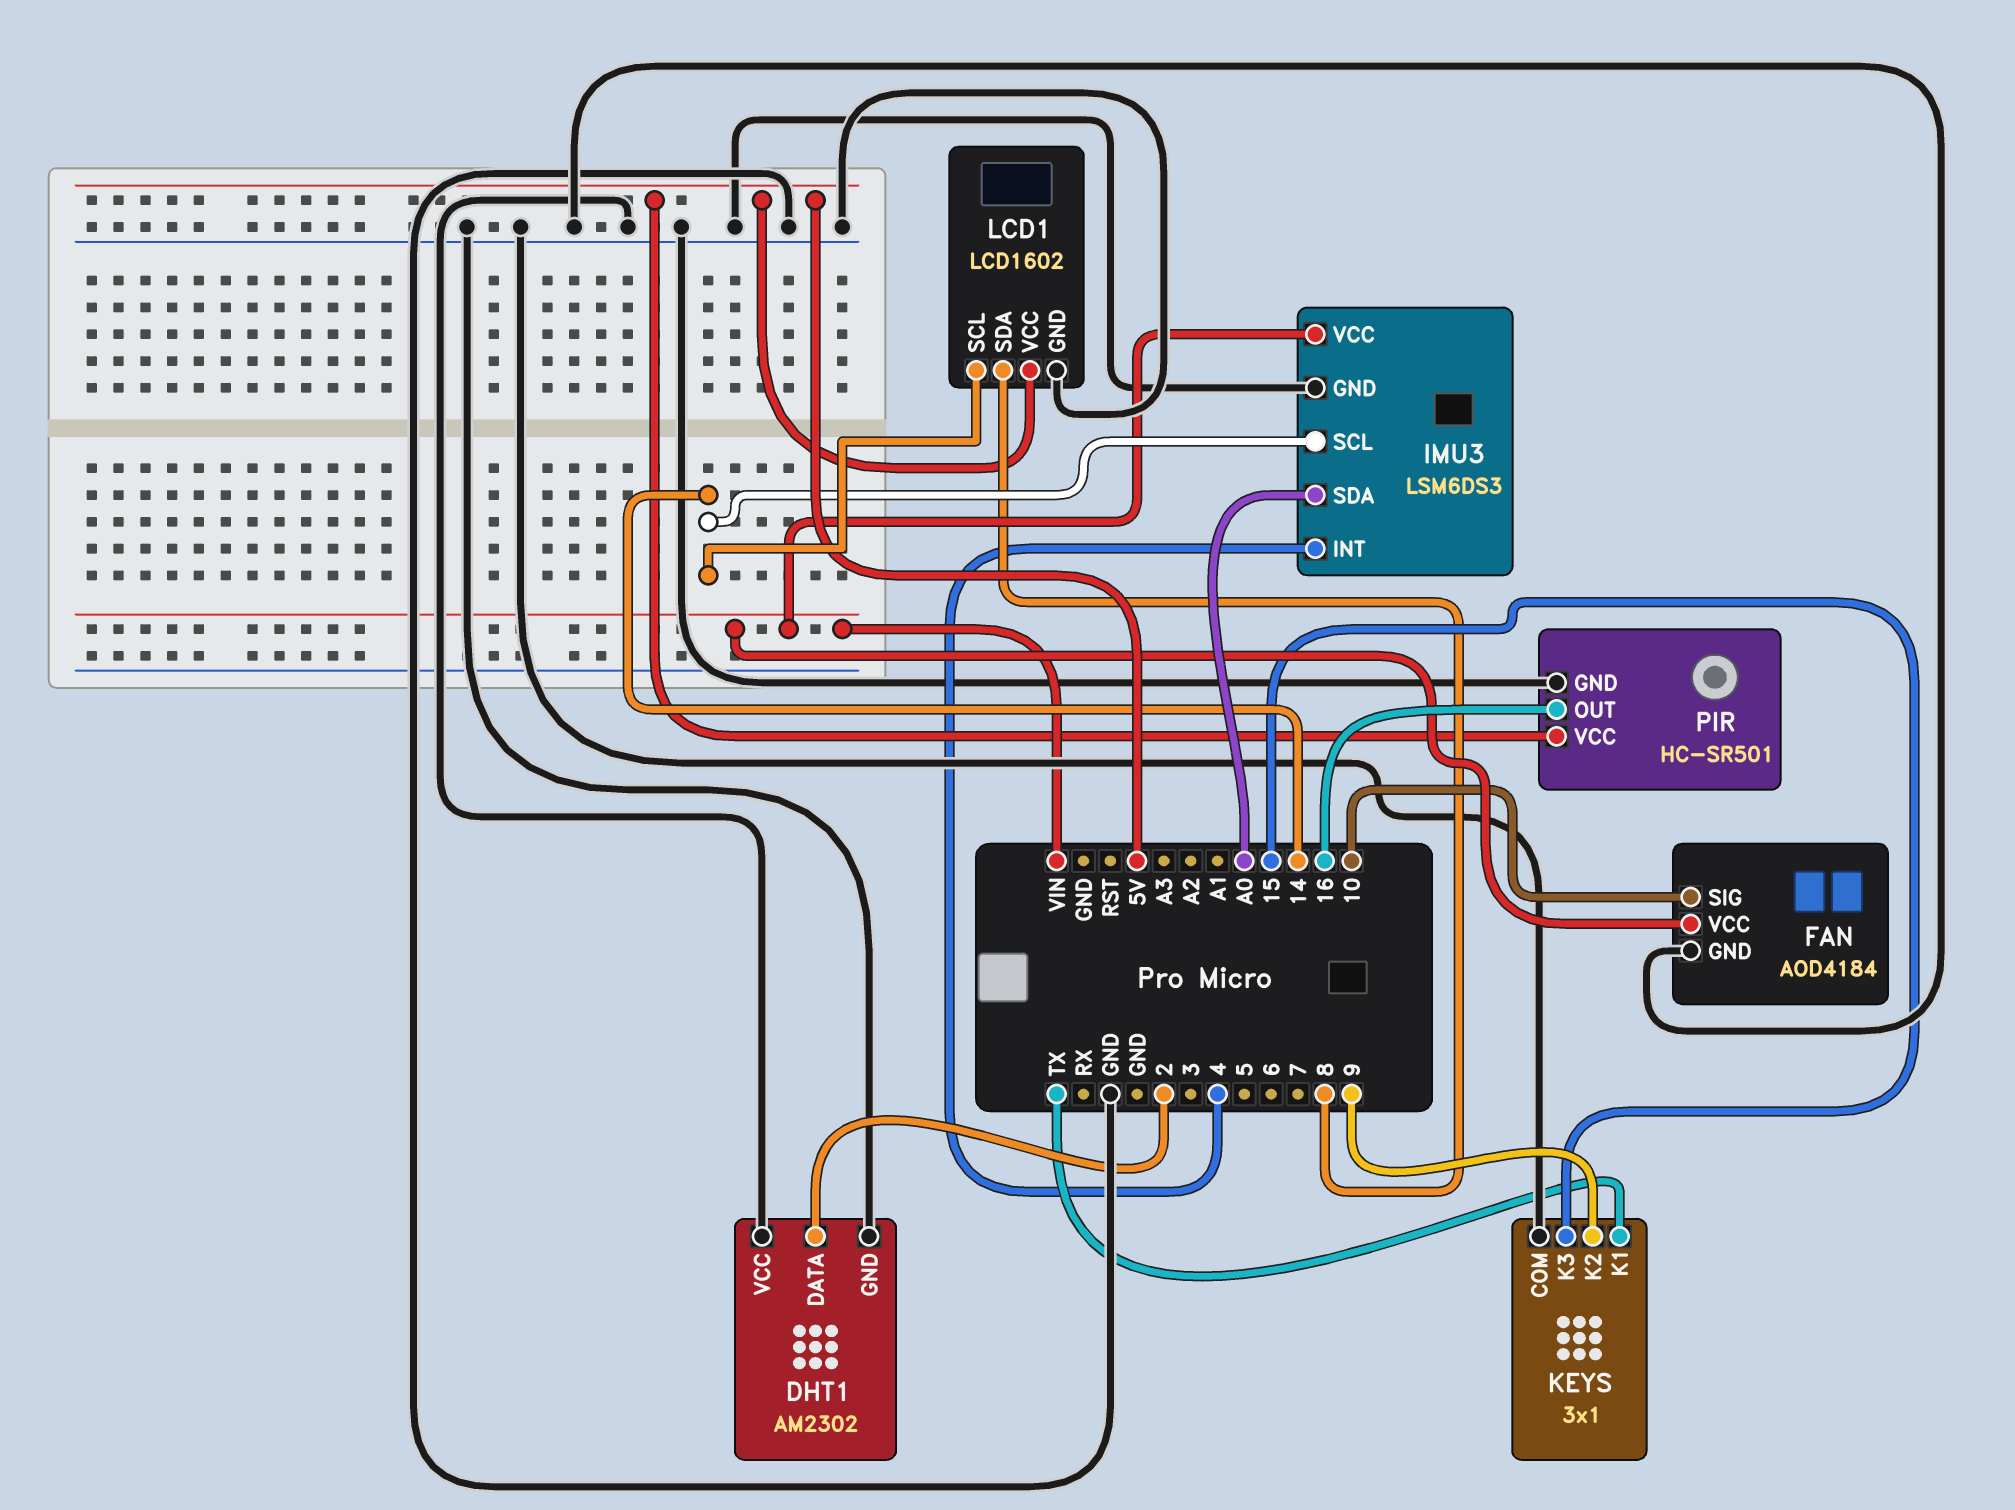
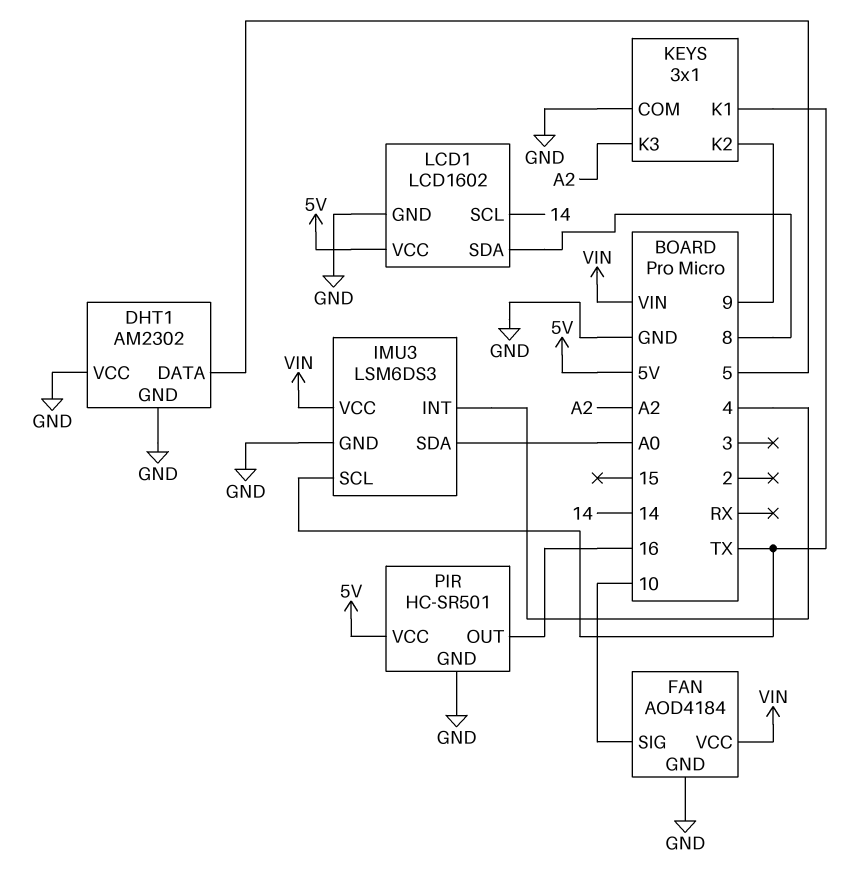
DHT1 pin DATA: 2 -> 5
IMU3 pin SCL: 14 -> TX
KEYS pin K3: 15 -> A2

